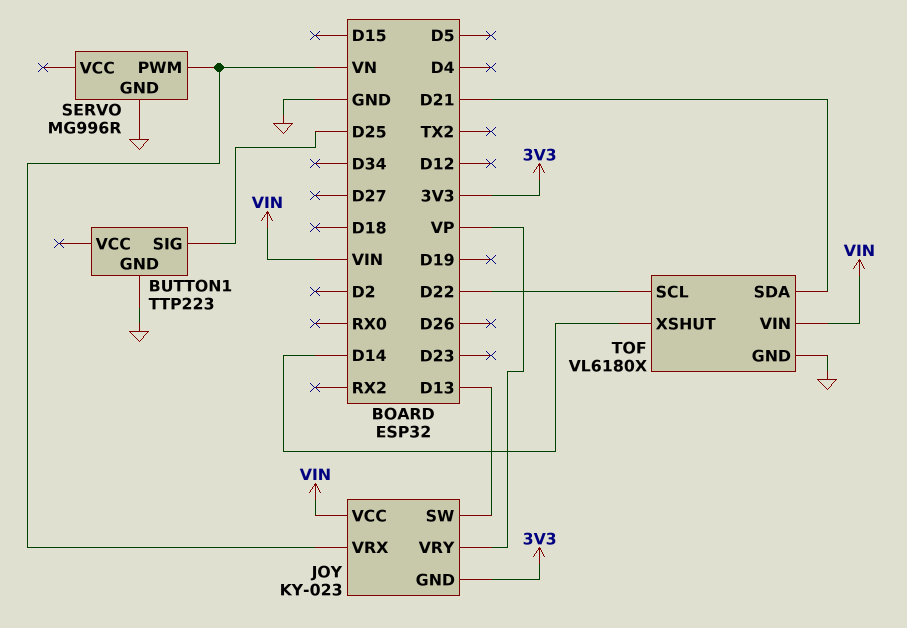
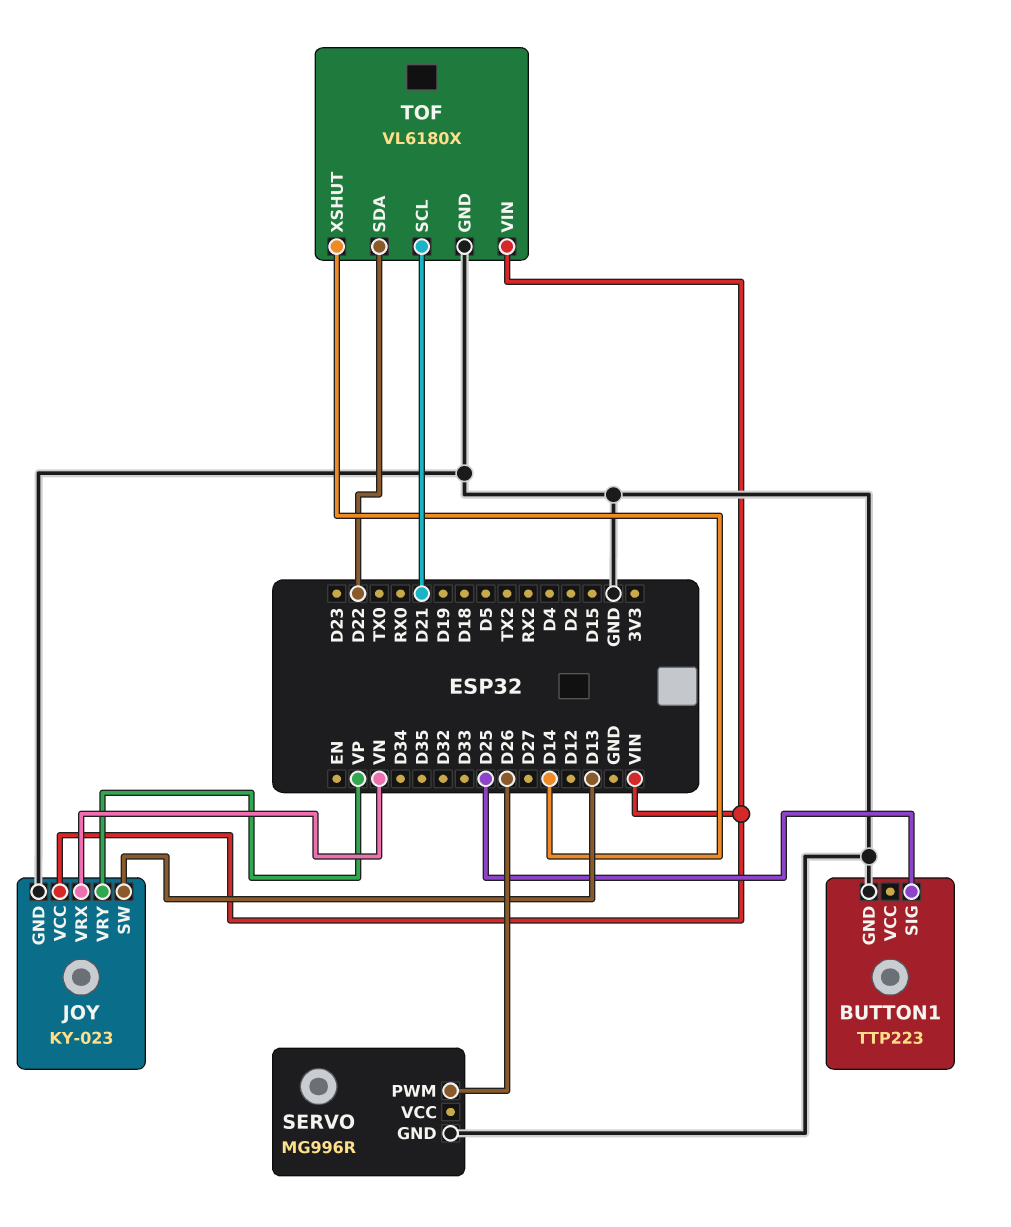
JOY pin GND: 3V3 -> GND
SERVO pin PWM: VN -> D26
TOF pin SCL: D22 -> D21
TOF pin SDA: D21 -> D22

